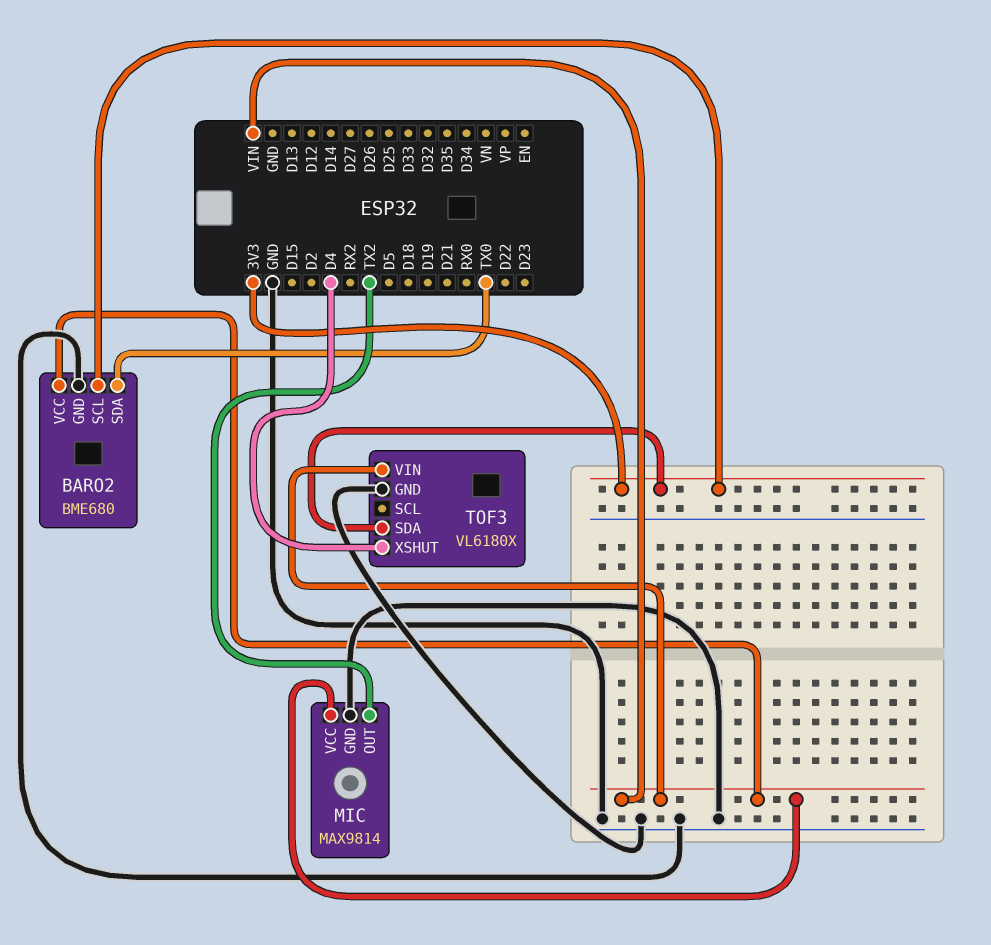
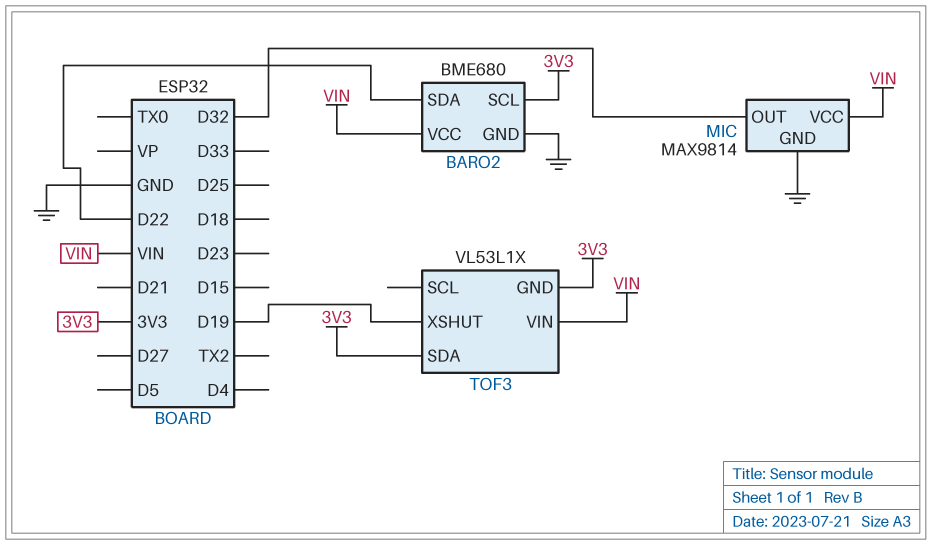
BARO2 pin SDA: TX0 -> D22
MIC pin OUT: TX2 -> D32
TOF3: VL6180X -> VL53L1X
TOF3 pin GND: GND -> 3V3
TOF3 pin XSHUT: D4 -> D19

